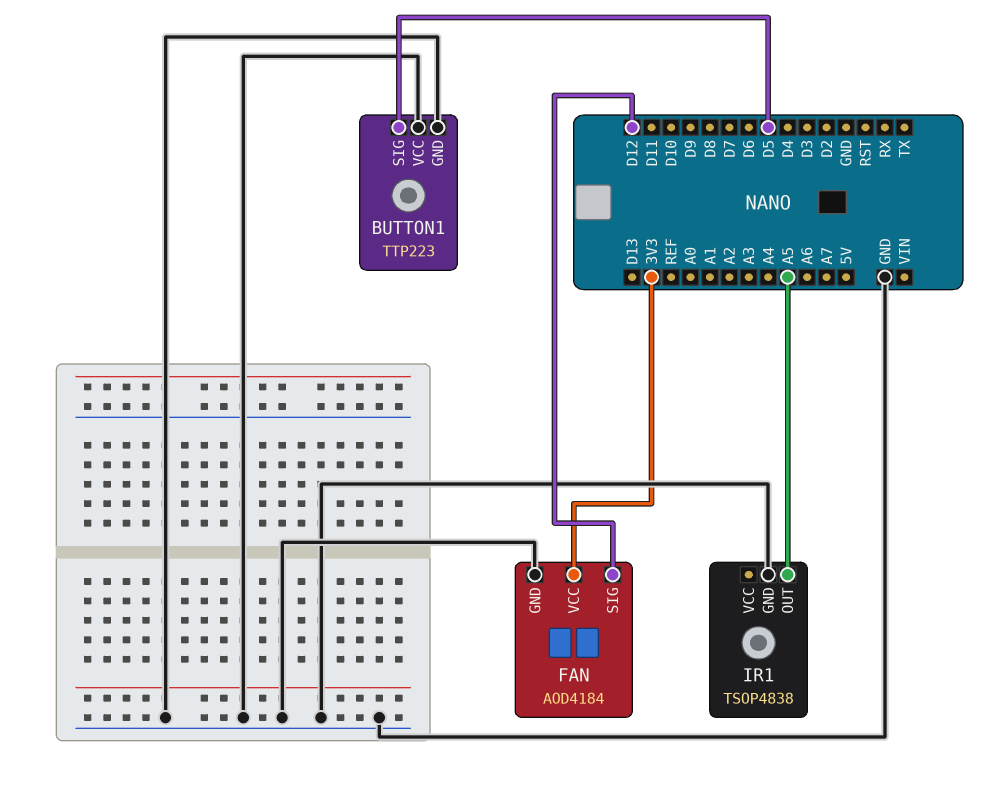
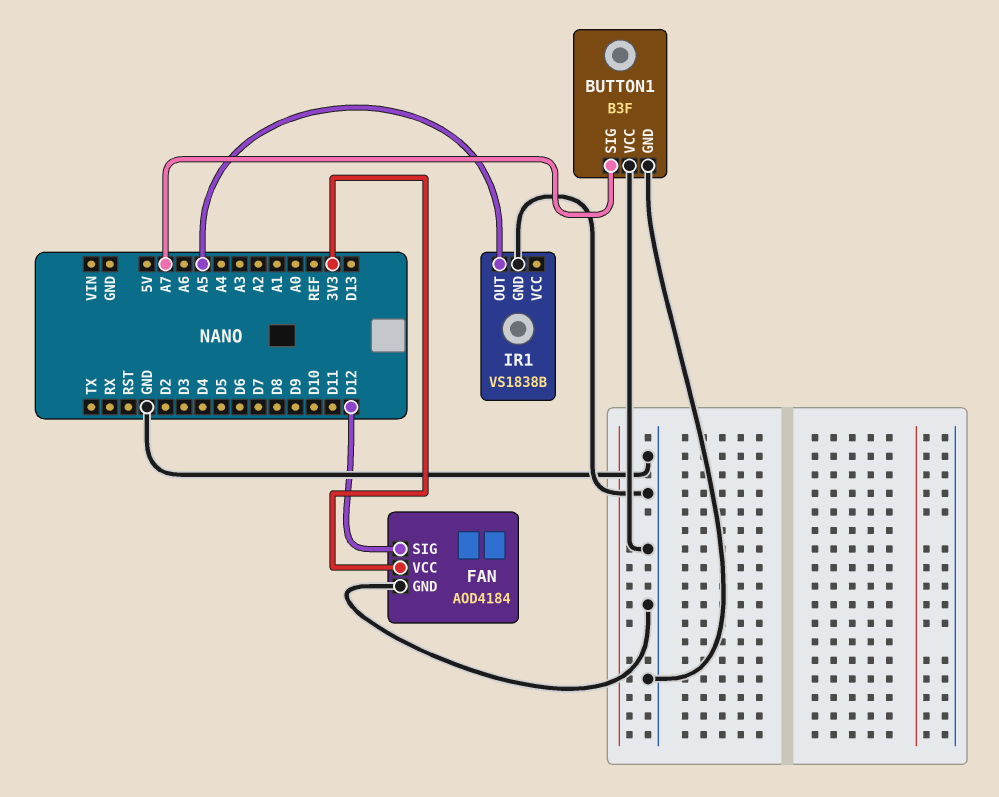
BUTTON1: TTP223 -> B3F
BUTTON1 pin SIG: D5 -> A7
IR1: TSOP4838 -> VS1838B

